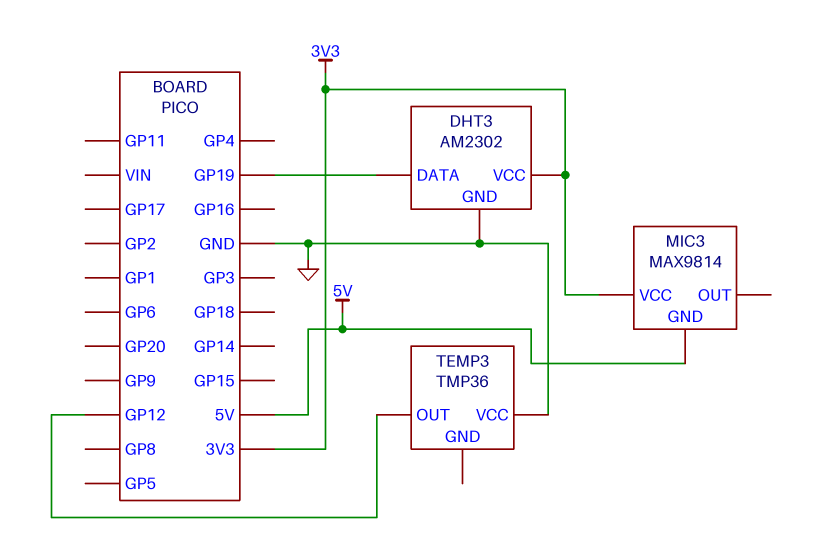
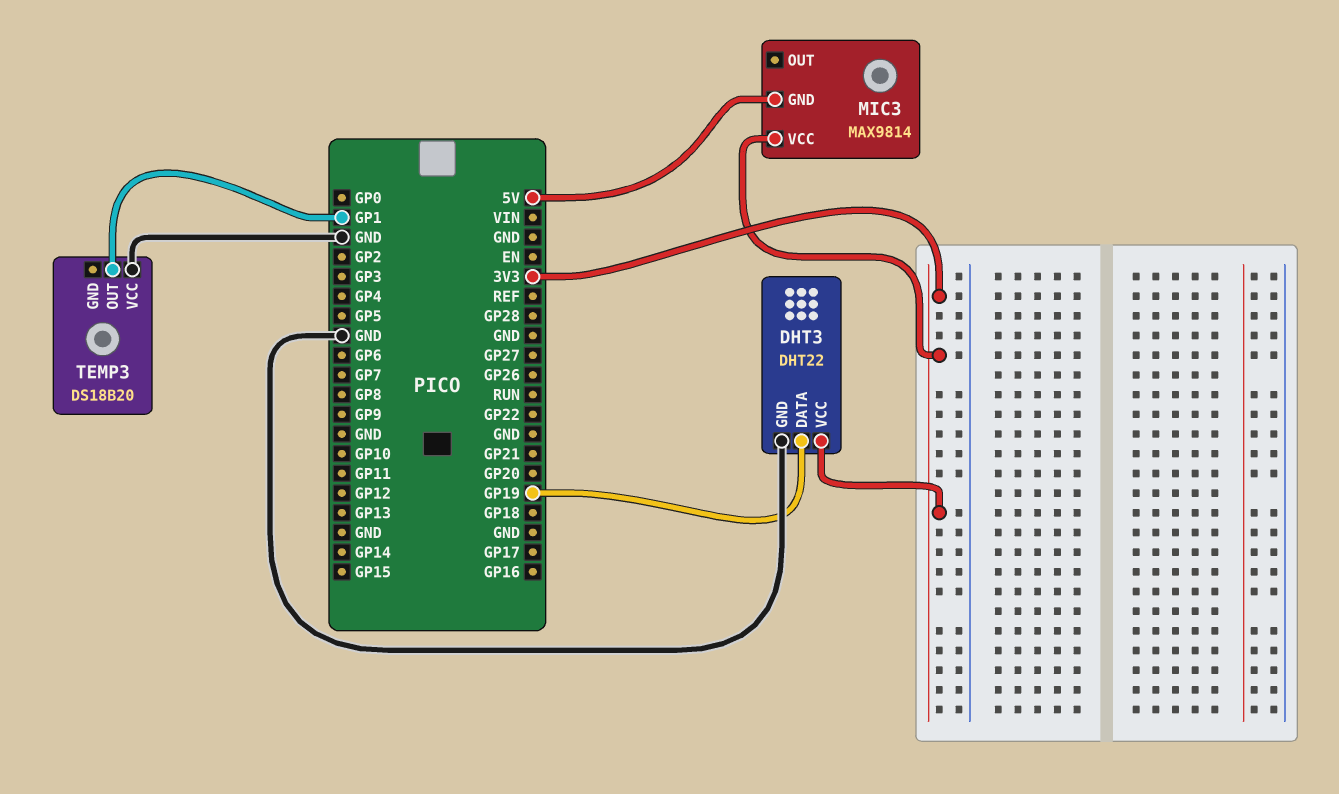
DHT3: AM2302 -> DHT22
TEMP3: TMP36 -> DS18B20
TEMP3 pin OUT: GP12 -> GP1

